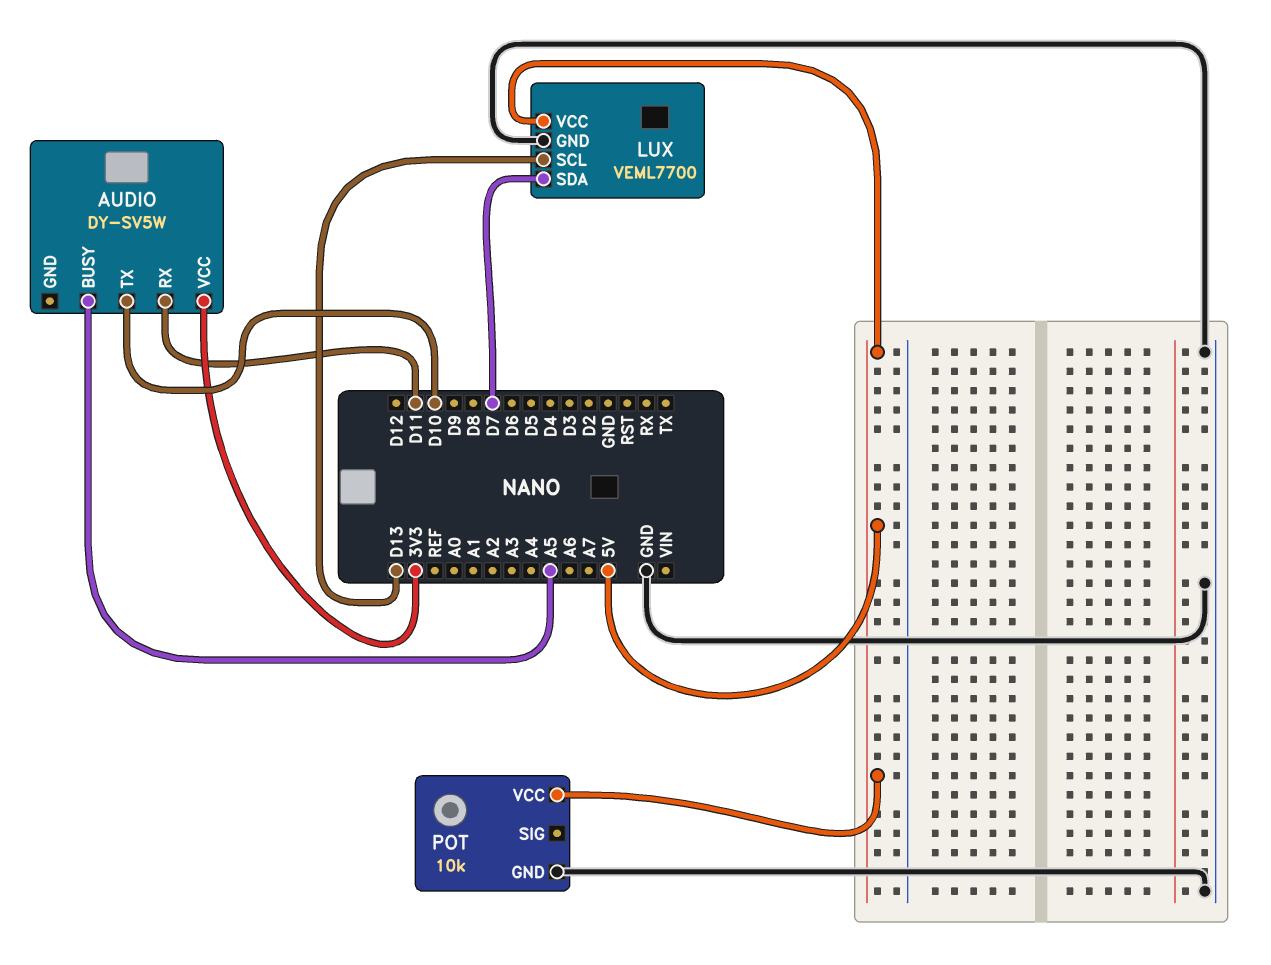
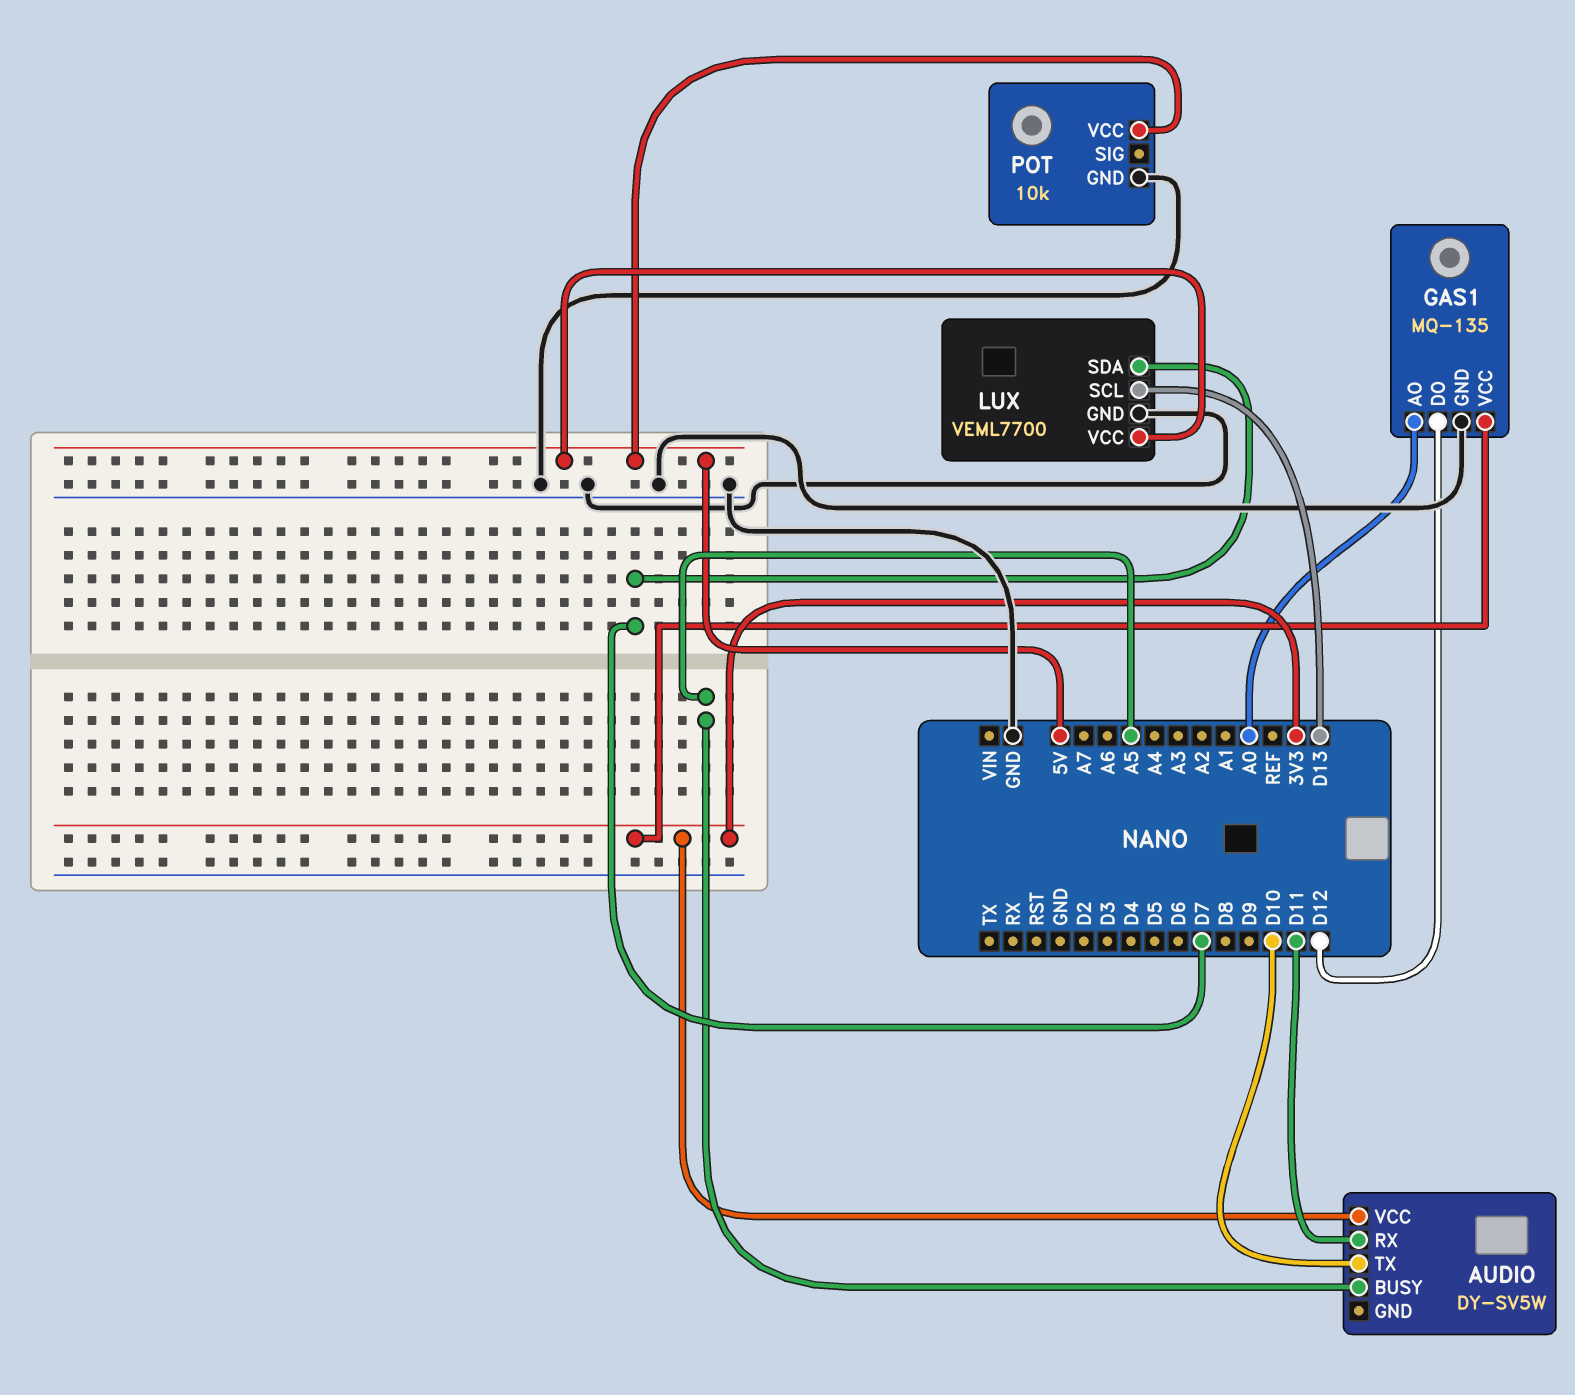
GAS1: none -> MQ-135
GAS1 pin AO: none -> A0
GAS1 pin DO: none -> D12
GAS1 pin GND: none -> GND
GAS1 pin VCC: none -> 3V3

